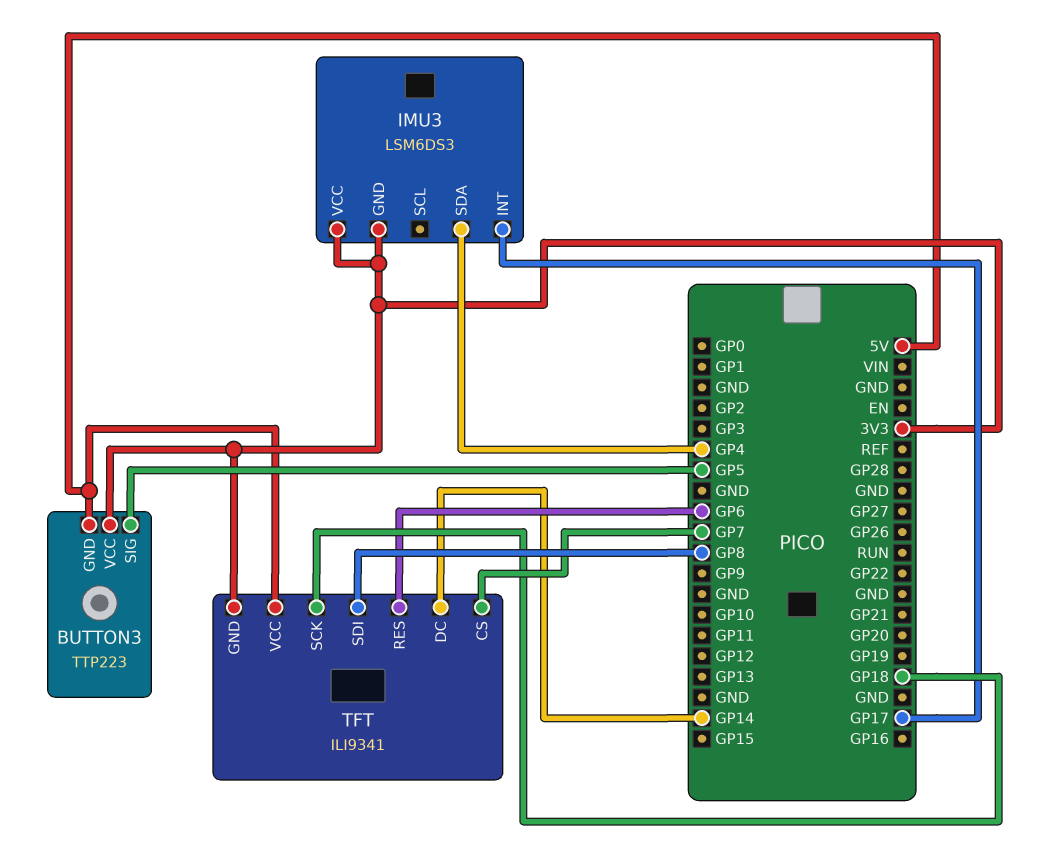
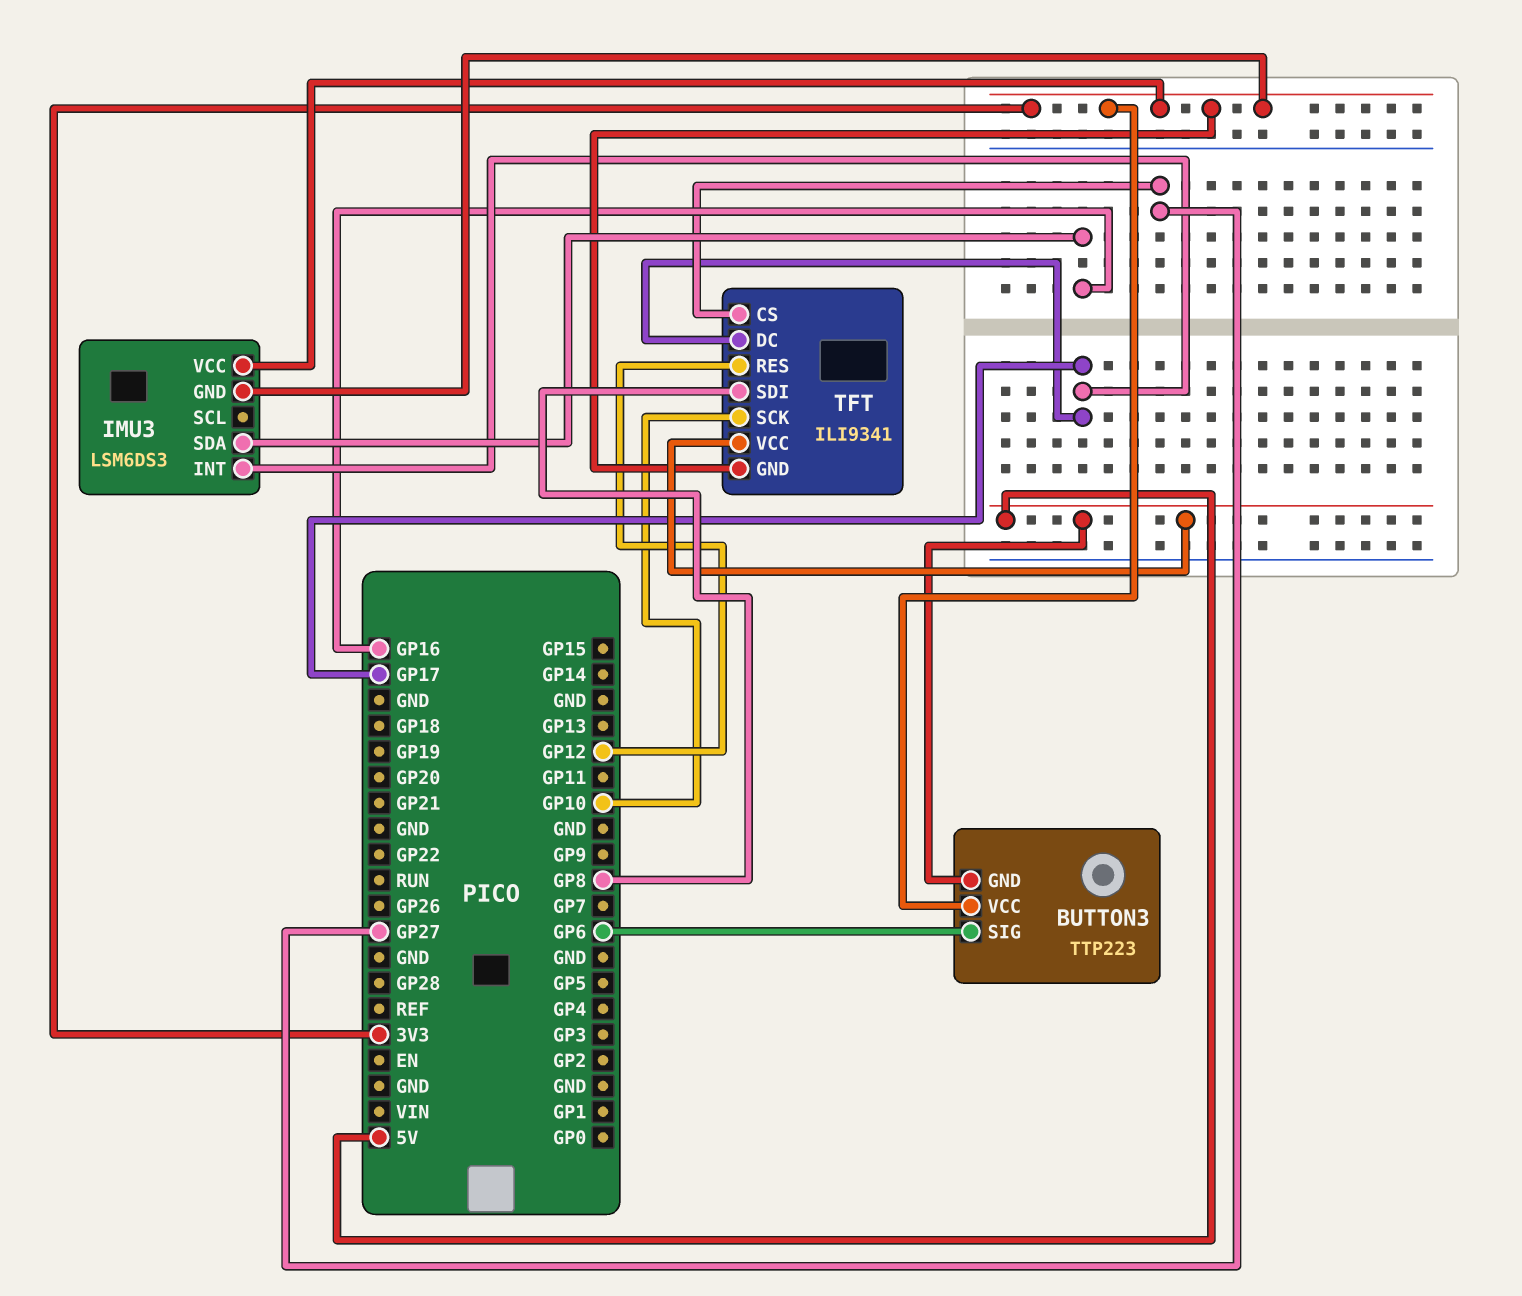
BUTTON3 pin SIG: GP5 -> GP6
IMU3 pin SDA: GP4 -> GP16
TFT pin CS: GP7 -> GP27
TFT pin DC: GP14 -> GP17
TFT pin RES: GP6 -> GP12
TFT pin SCK: GP18 -> GP10

